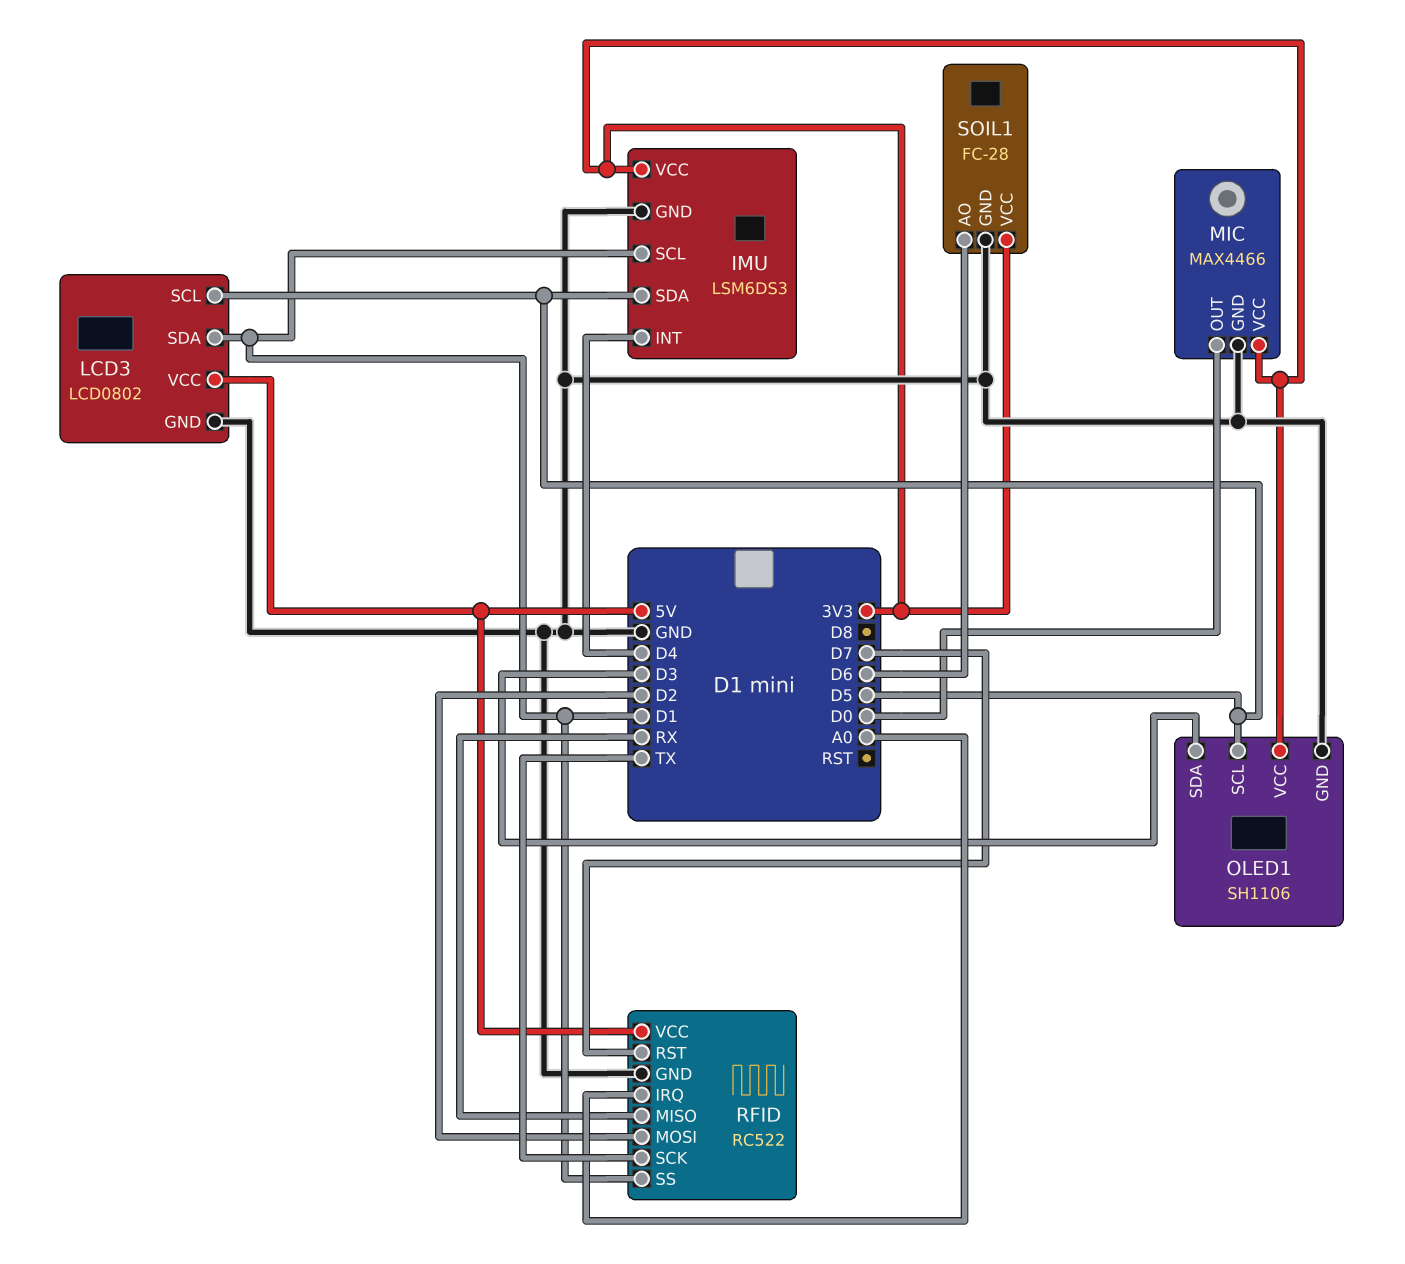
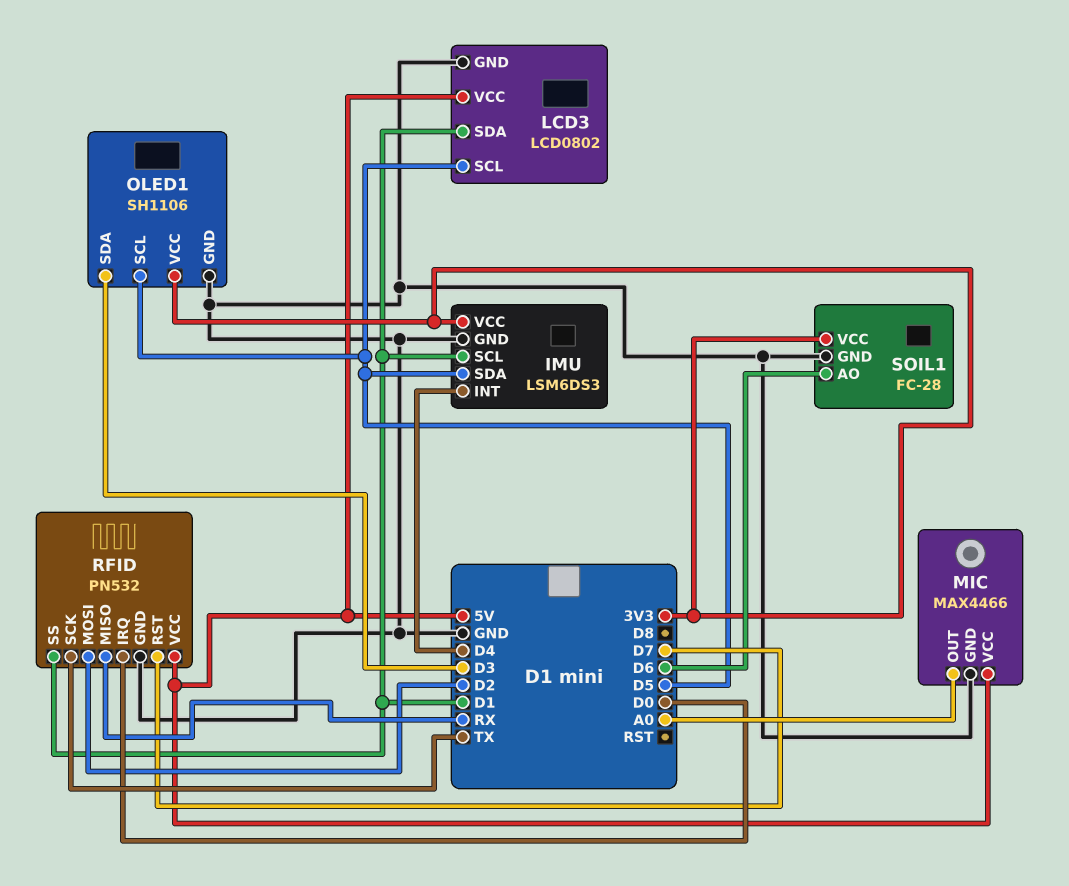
MIC pin OUT: D0 -> A0
MIC pin VCC: 3V3 -> 5V
RFID: RC522 -> PN532
RFID pin IRQ: A0 -> D0

